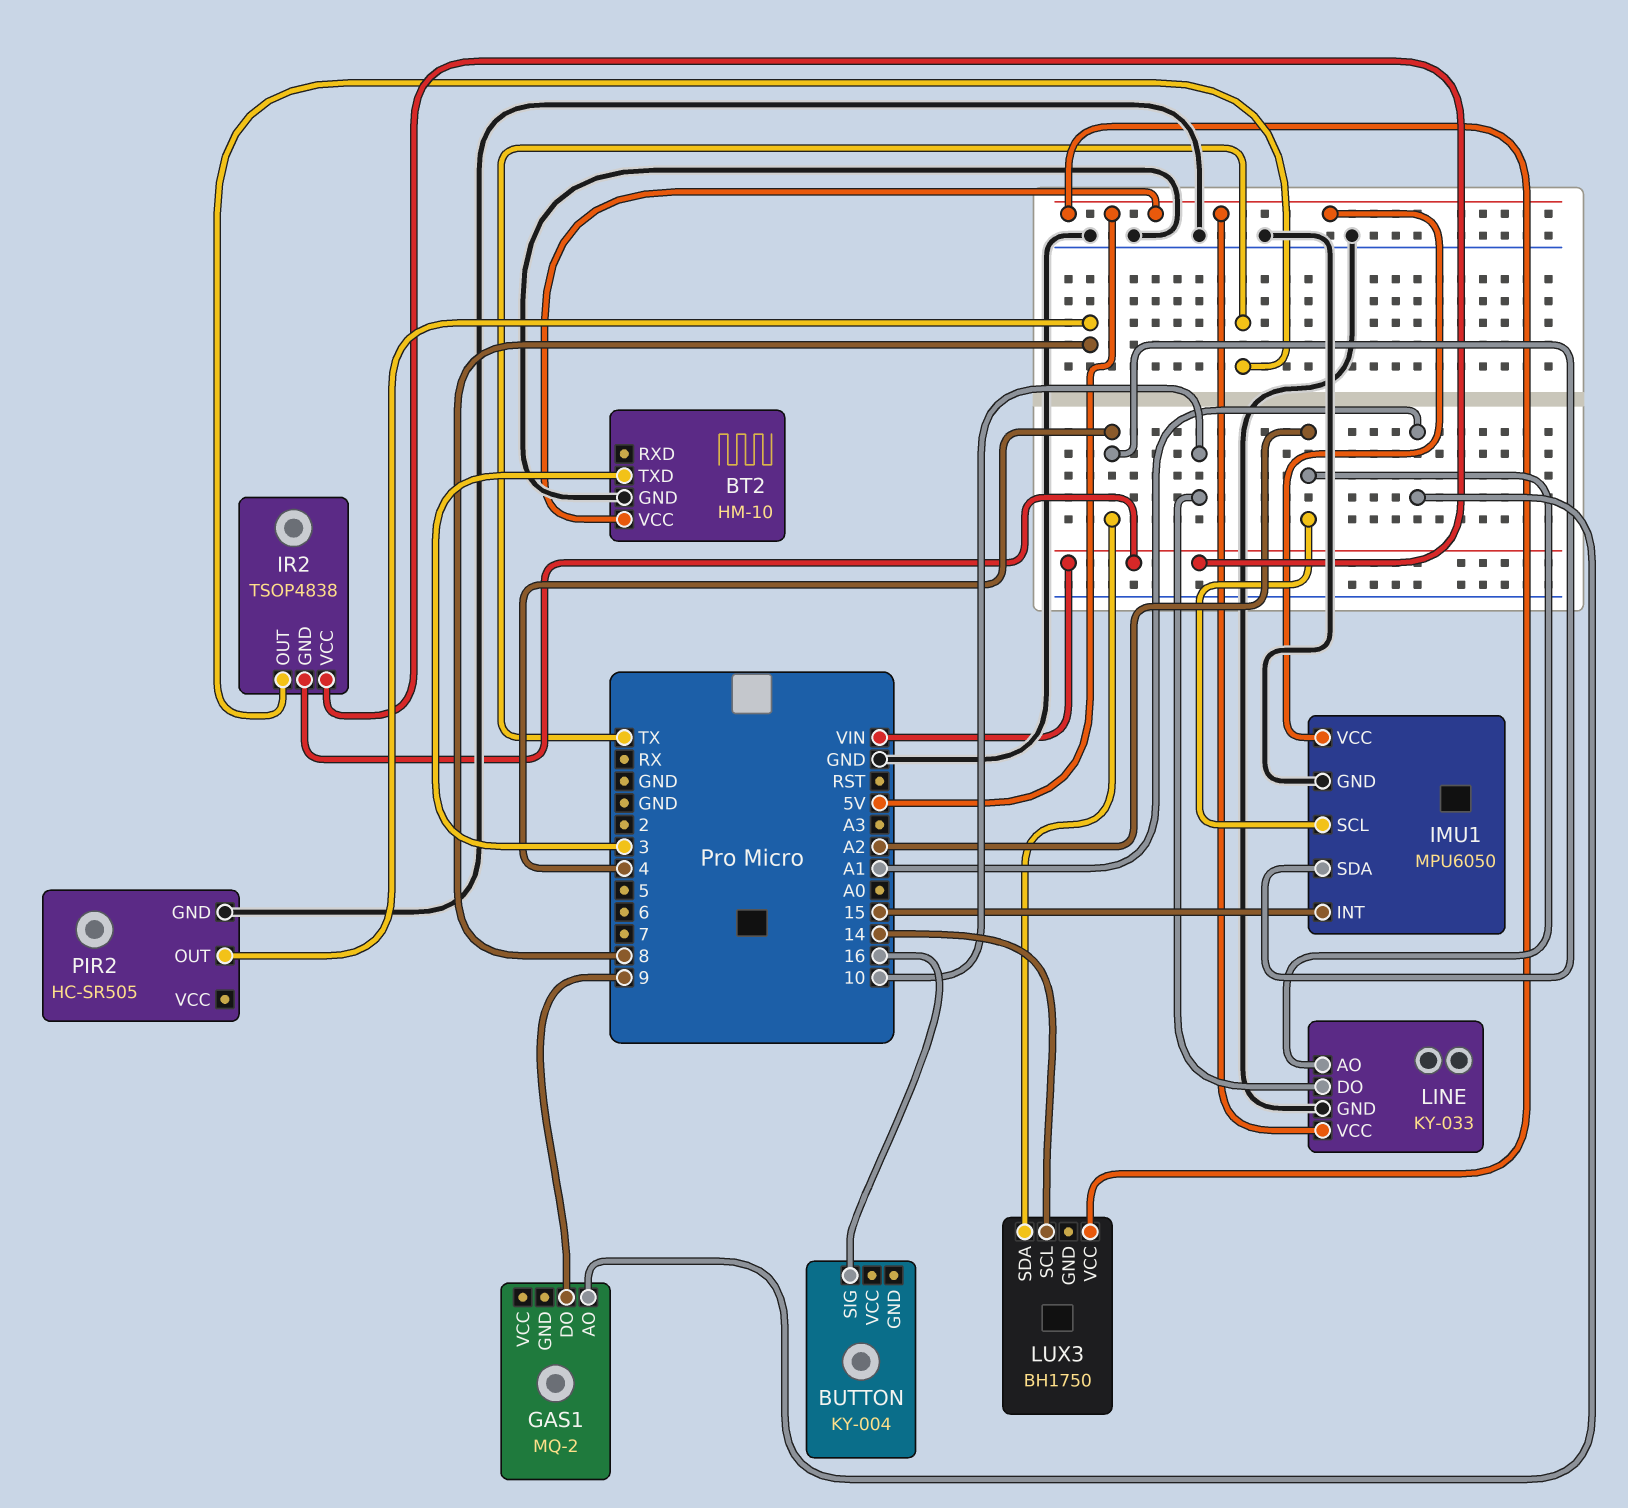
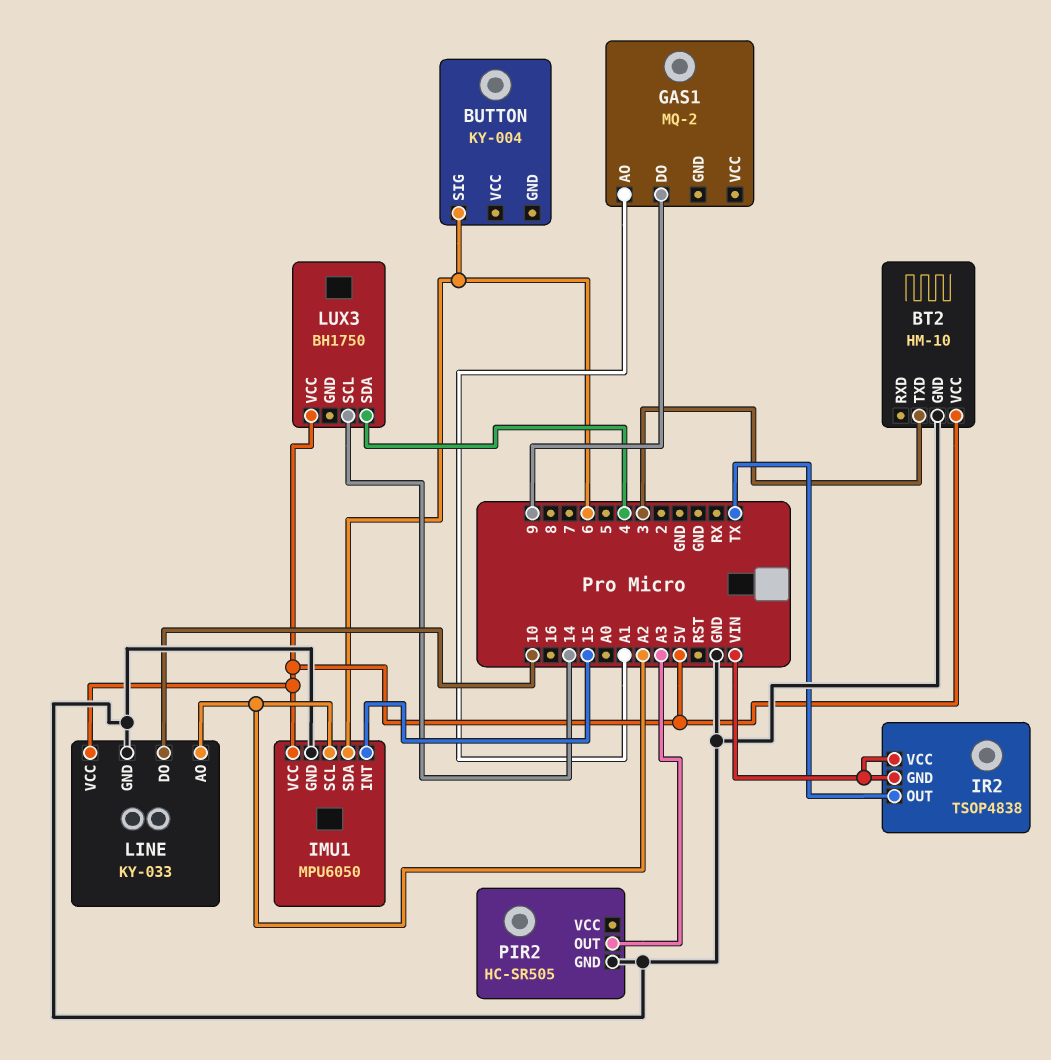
BUTTON pin SIG: 16 -> 6
IMU1 pin SDA: 4 -> 6
PIR2 pin OUT: 8 -> A3

